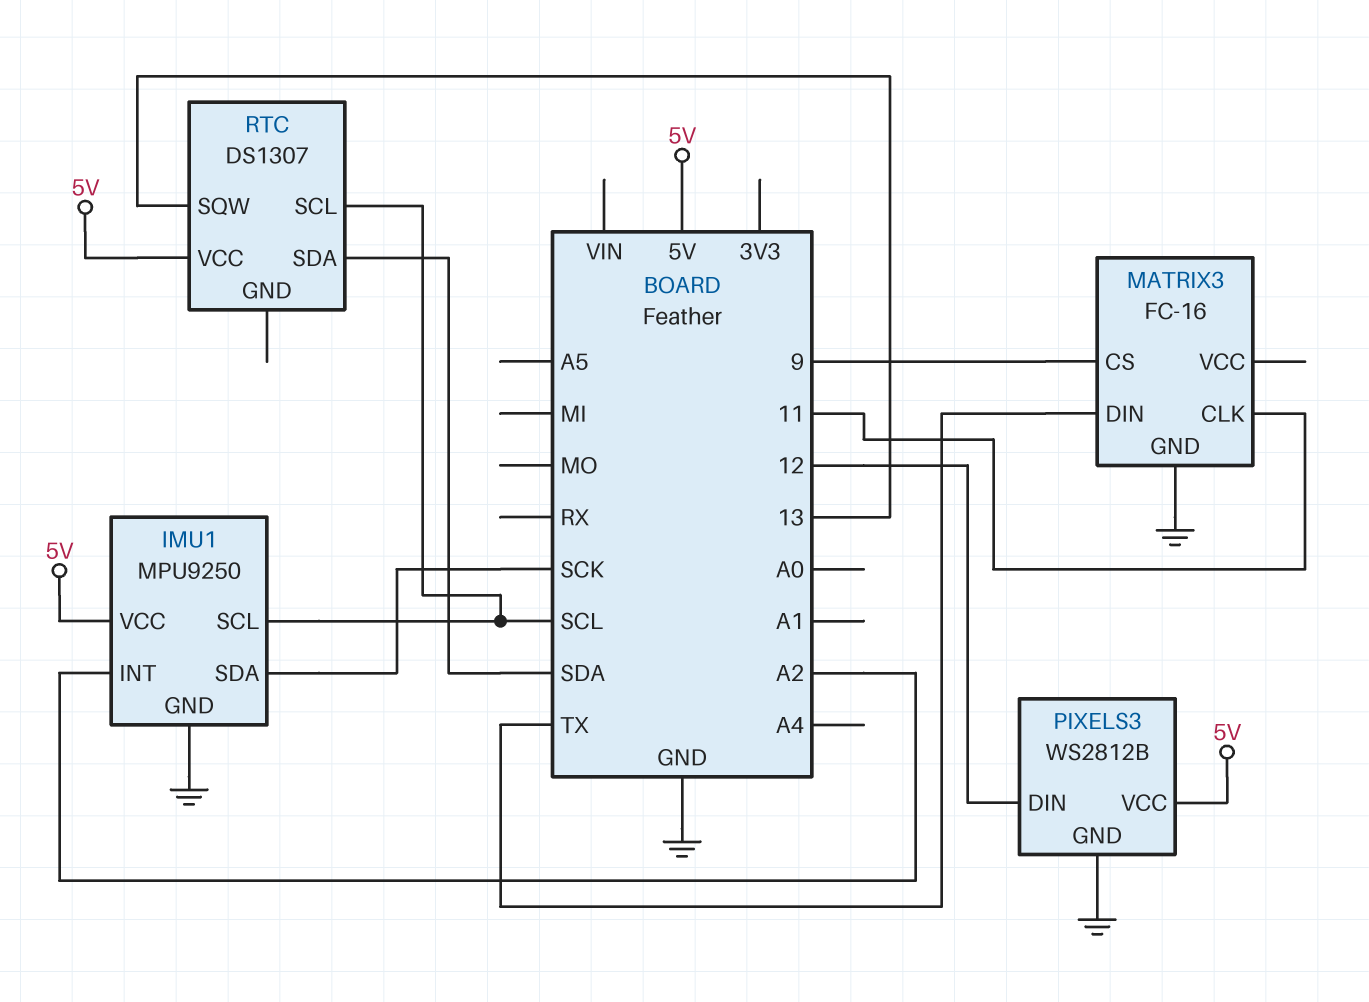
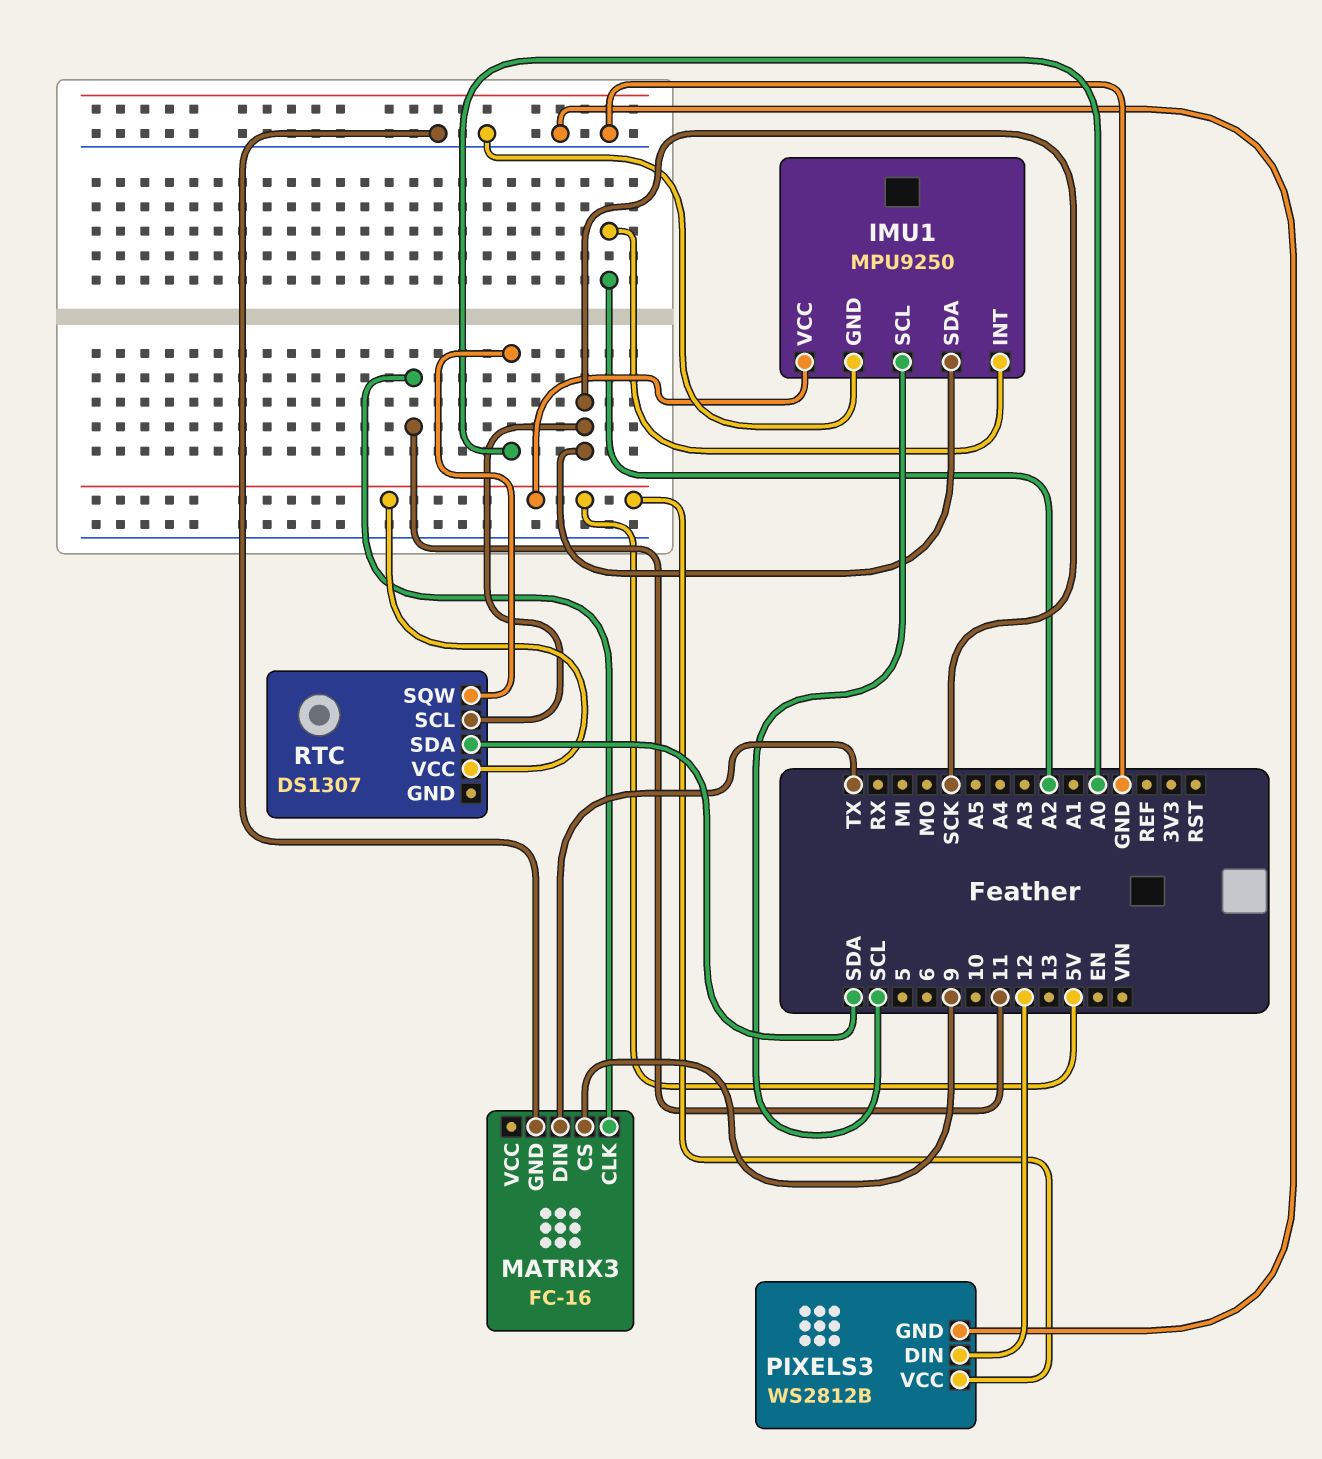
RTC pin SCL: SCL -> SCK
RTC pin SQW: 13 -> A0

